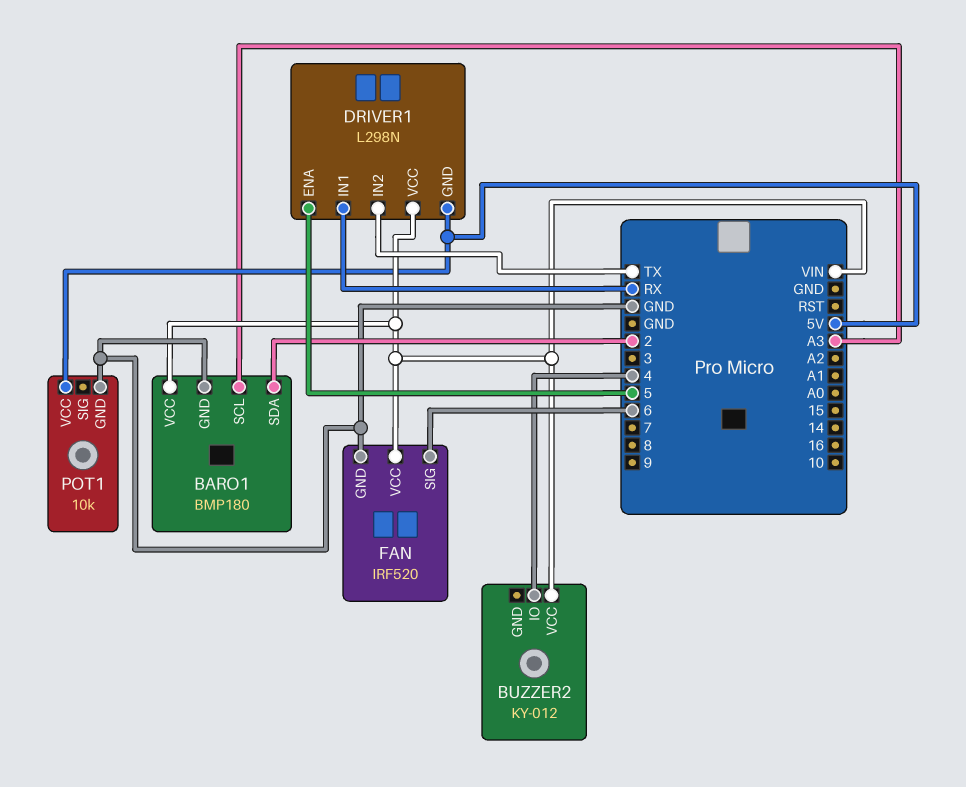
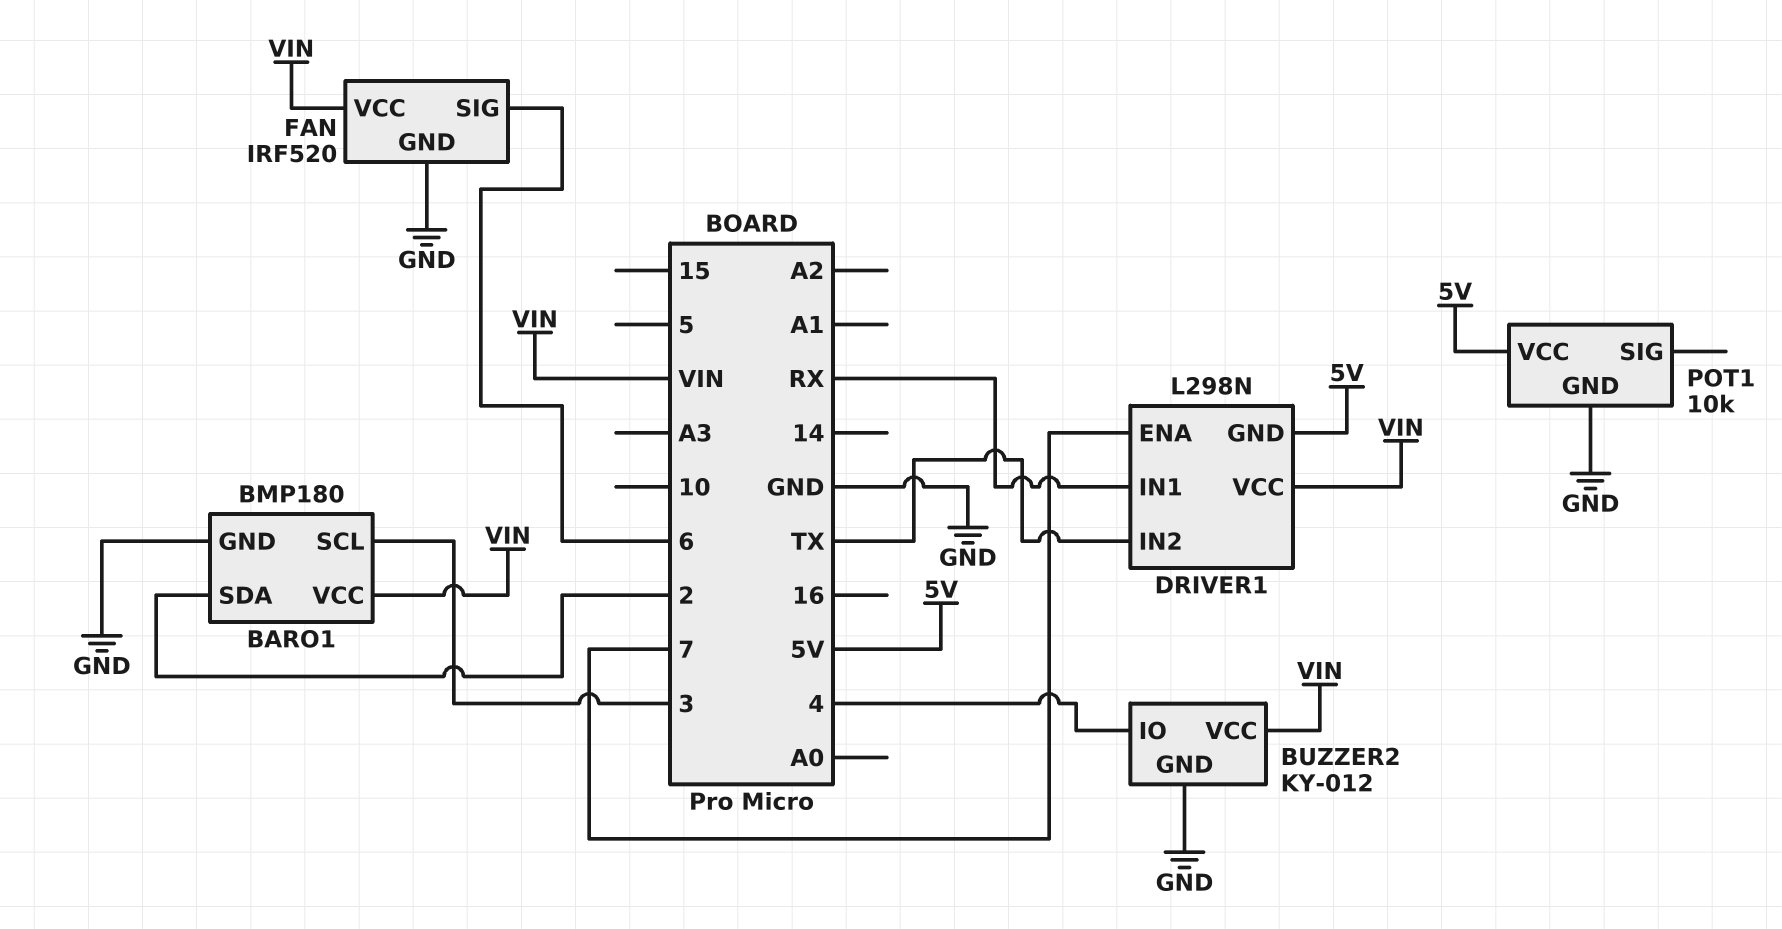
BARO1 pin SCL: A3 -> 3
BUZZER2 pin GND: none -> GND
DRIVER1 pin ENA: 5 -> 7

